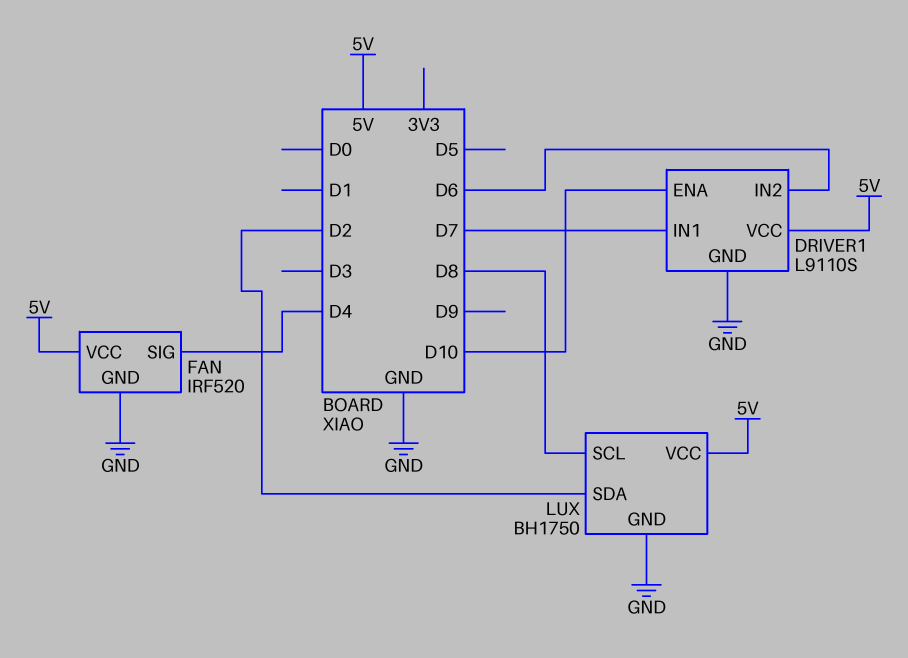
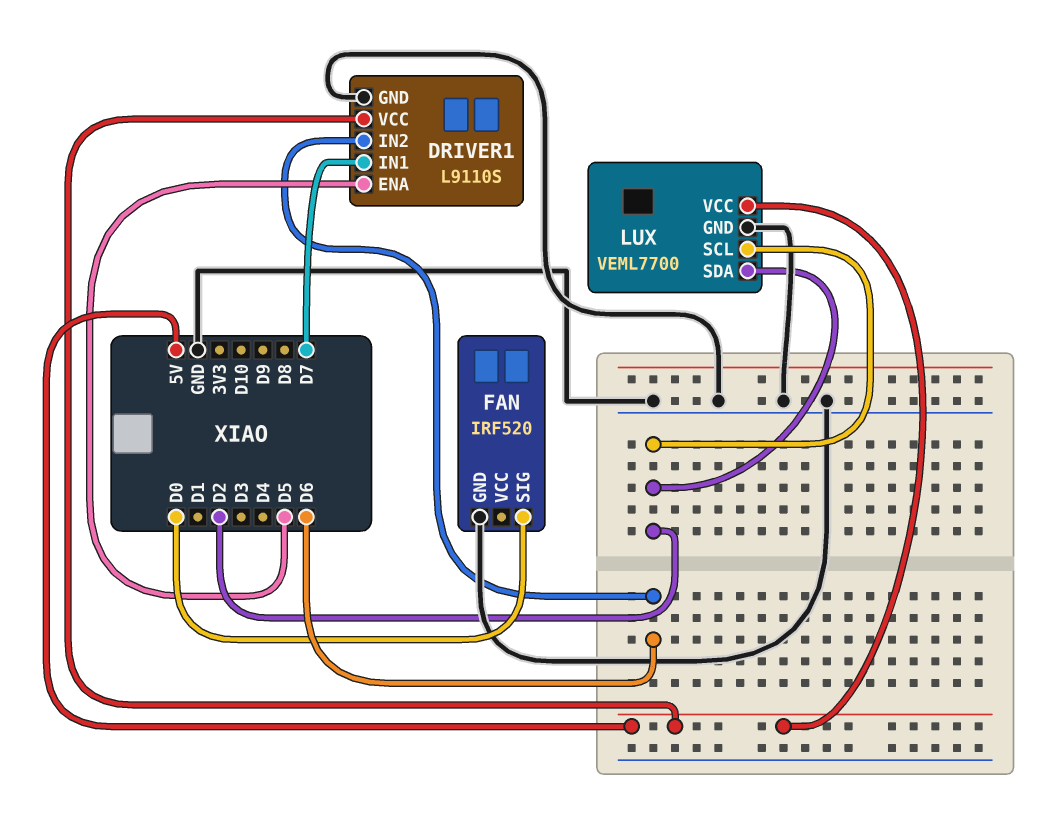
DRIVER1 pin ENA: D10 -> D5
FAN pin SIG: D4 -> D0
FAN pin VCC: 5V -> none
LUX: BH1750 -> VEML7700
LUX pin SCL: D8 -> D2

